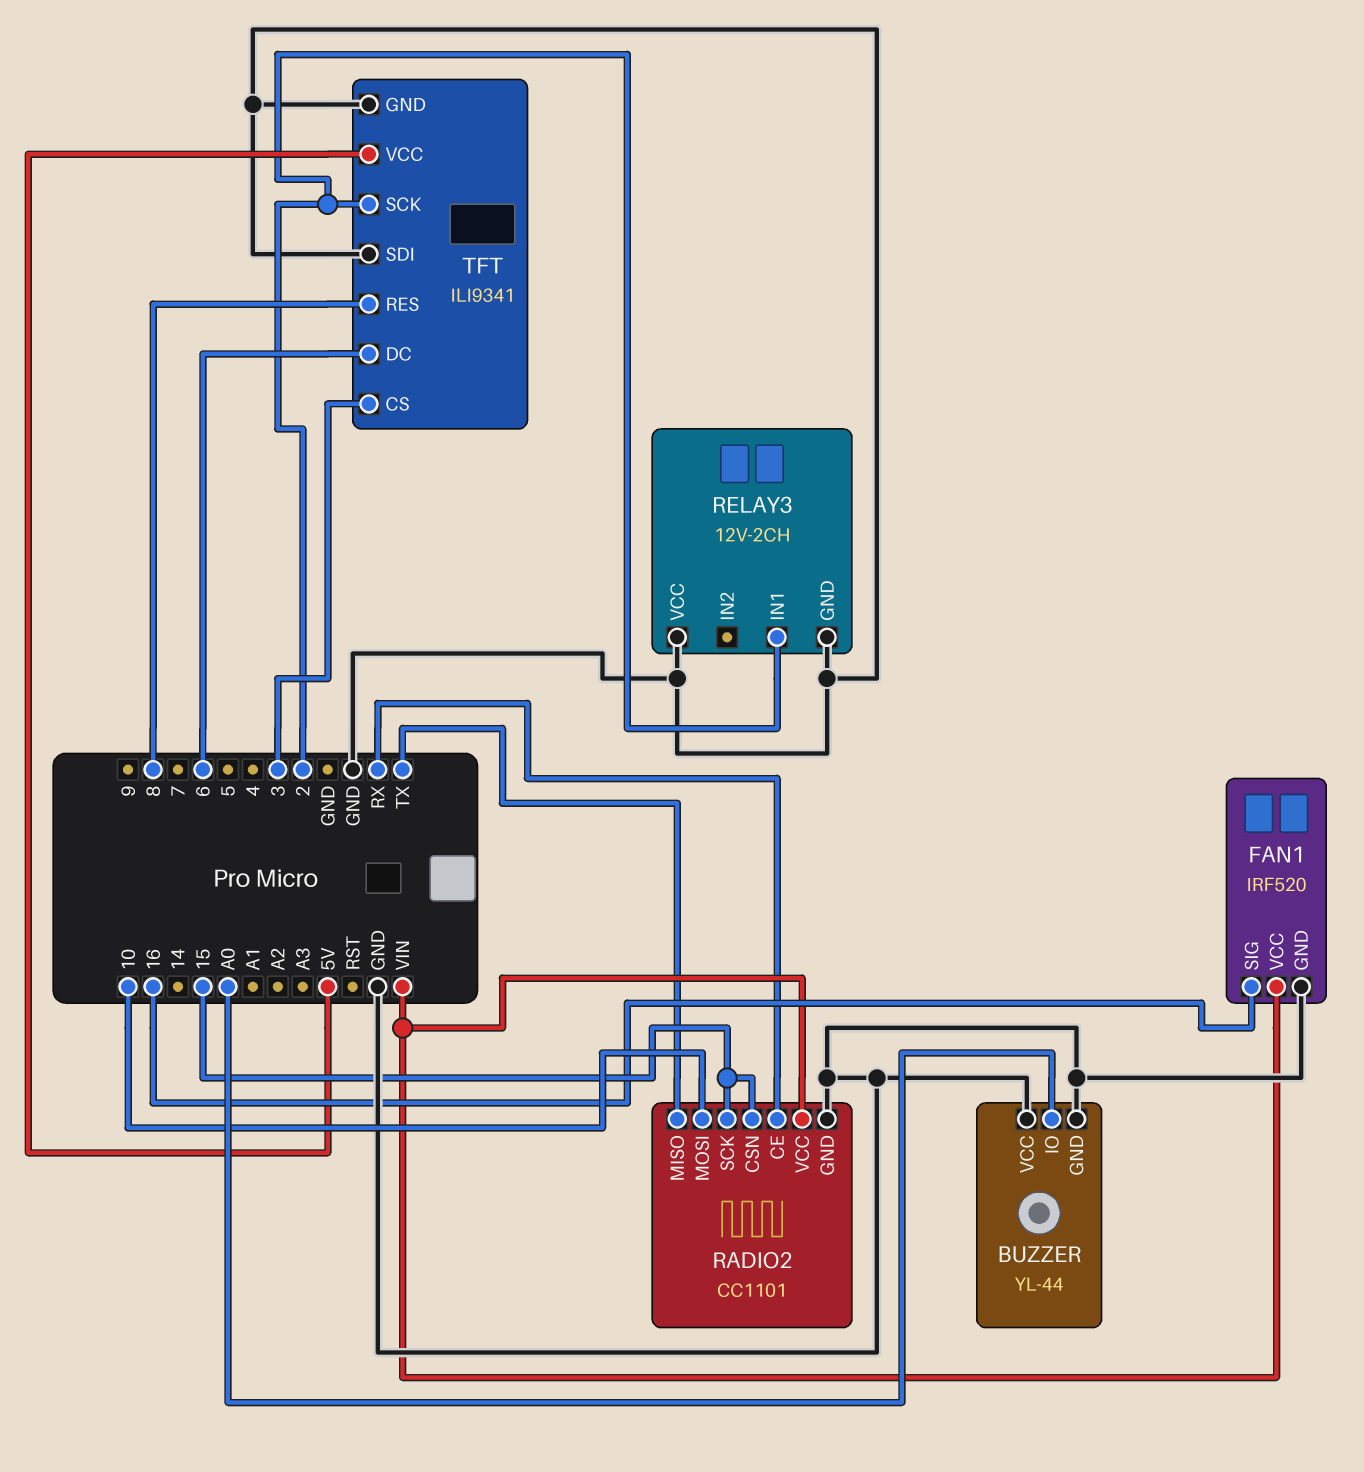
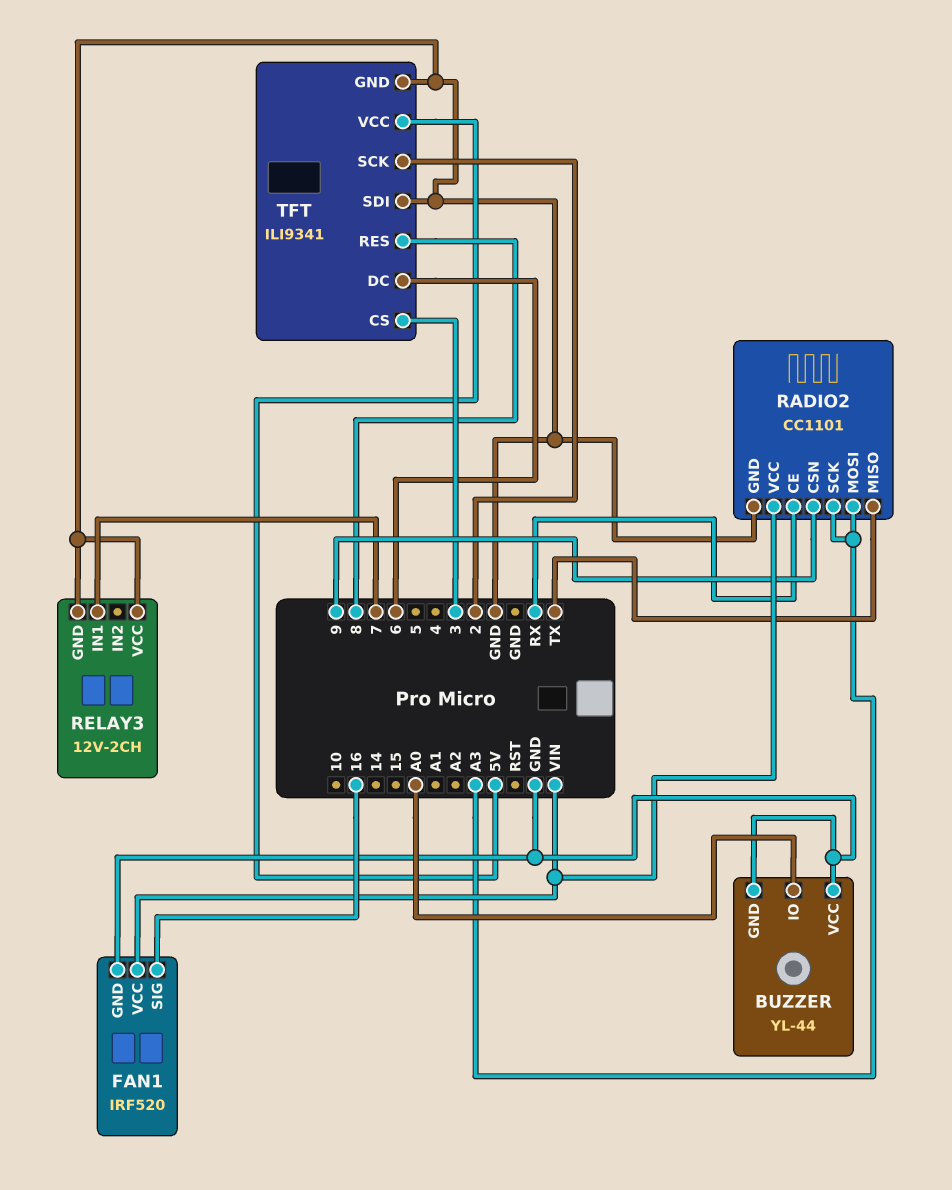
RADIO2 pin CSN: 15 -> 9
RADIO2 pin MOSI: 10 -> A3
RADIO2 pin SCK: 15 -> A3
RELAY3 pin IN1: 2 -> 7

